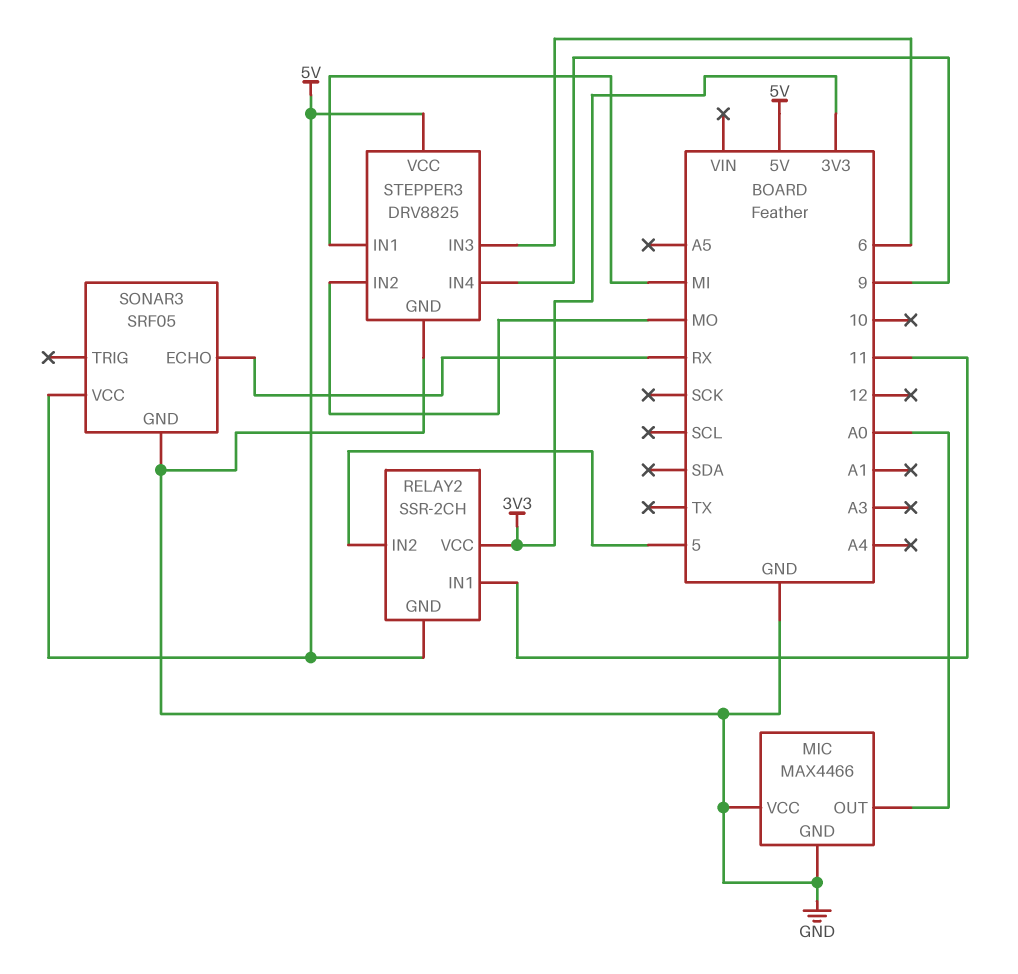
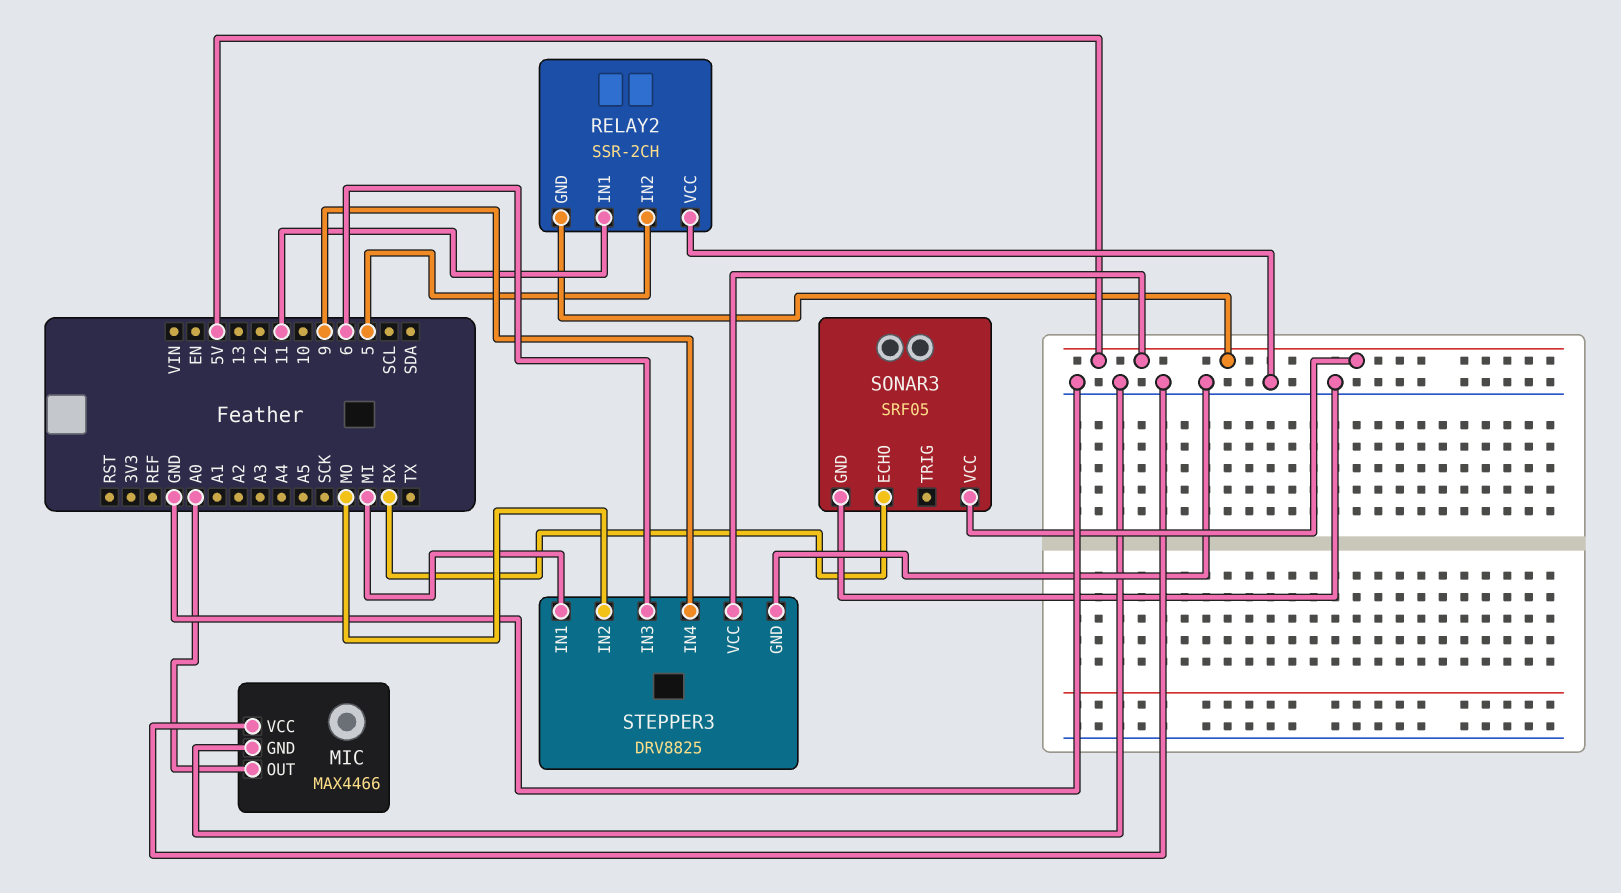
RELAY2 pin VCC: 3V3 -> GND

